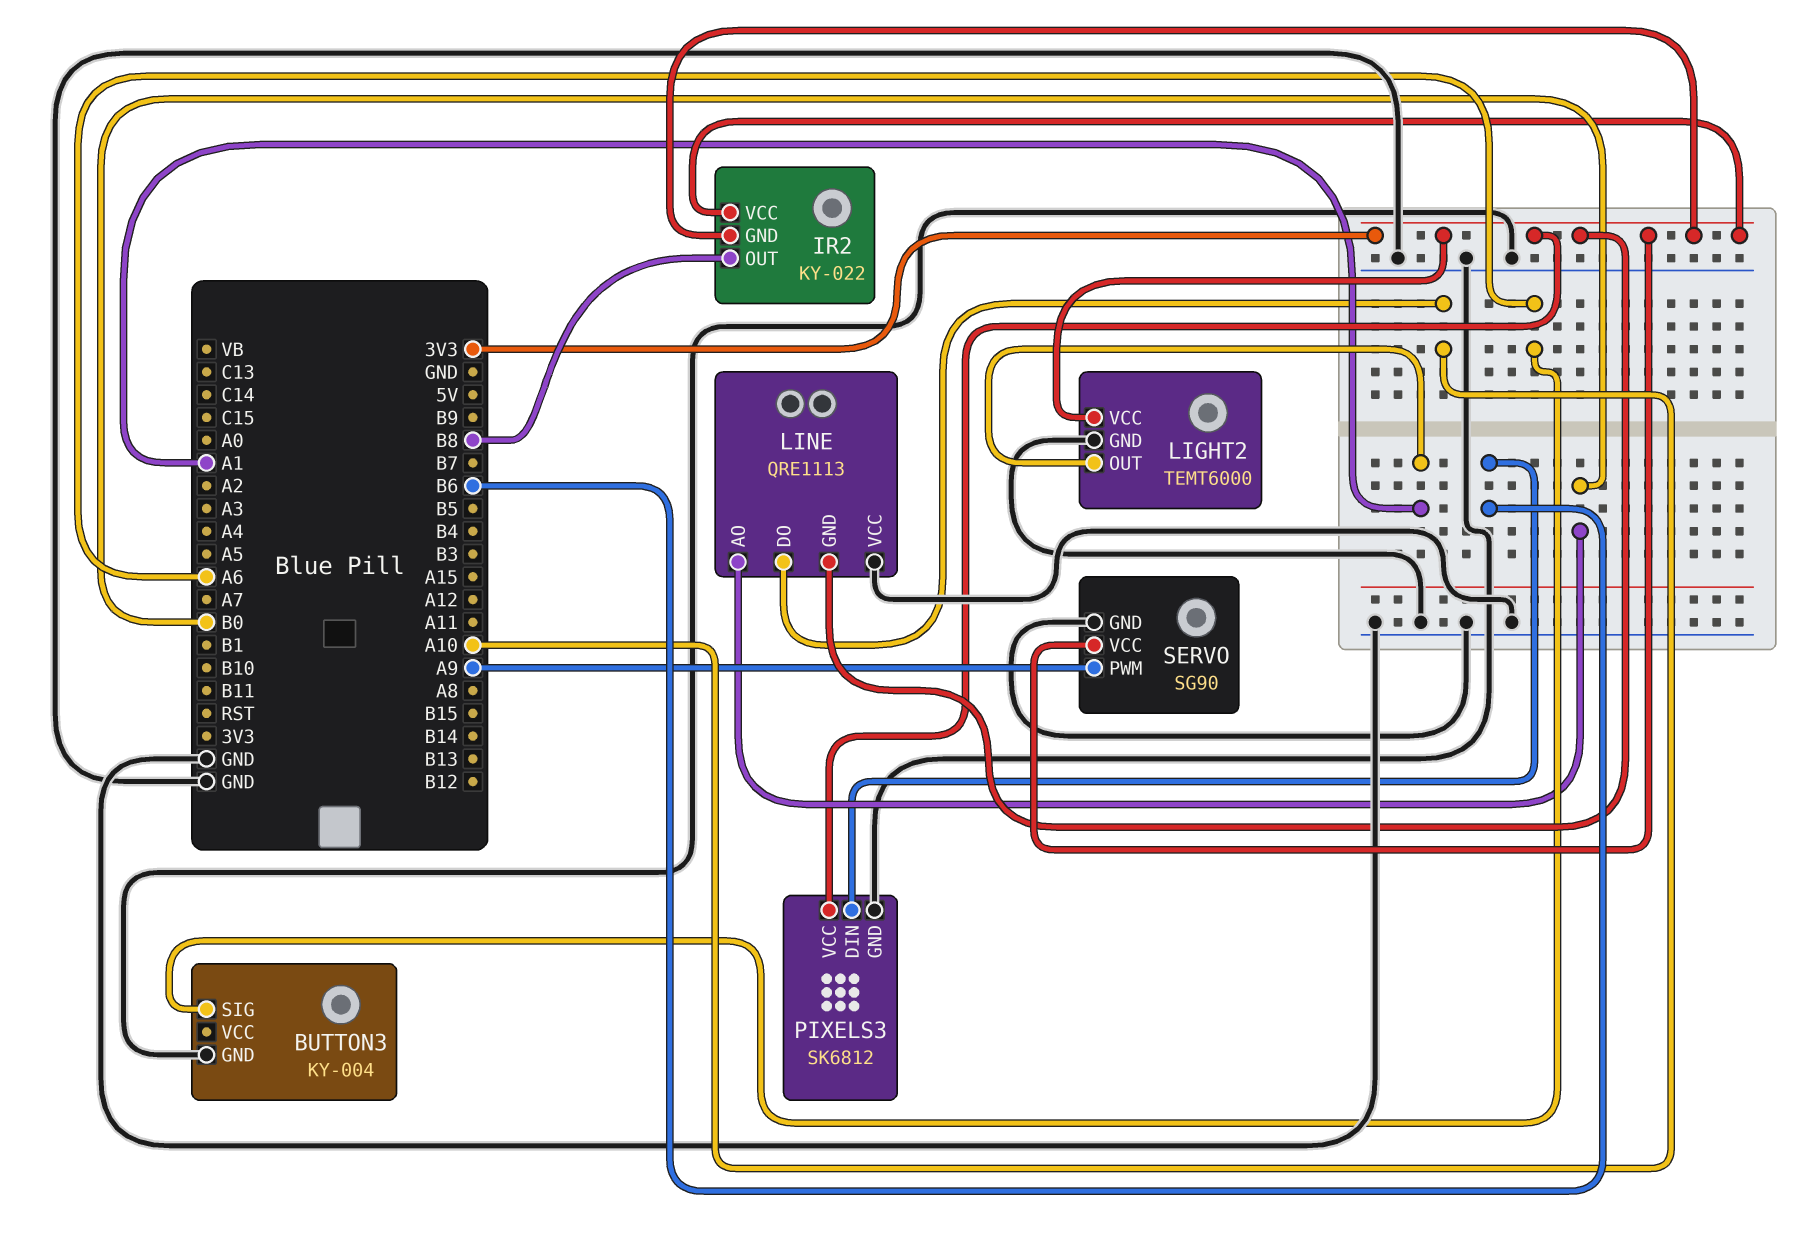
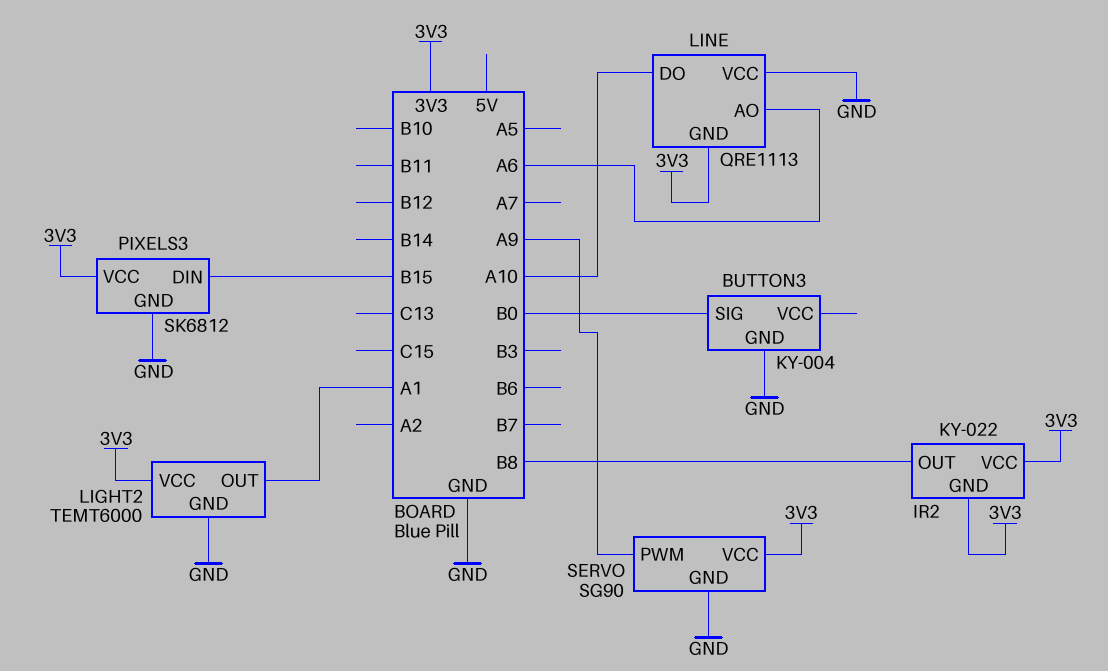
BUTTON3 pin SIG: A6 -> B0
LINE pin AO: B0 -> A6
PIXELS3 pin DIN: B6 -> B15

